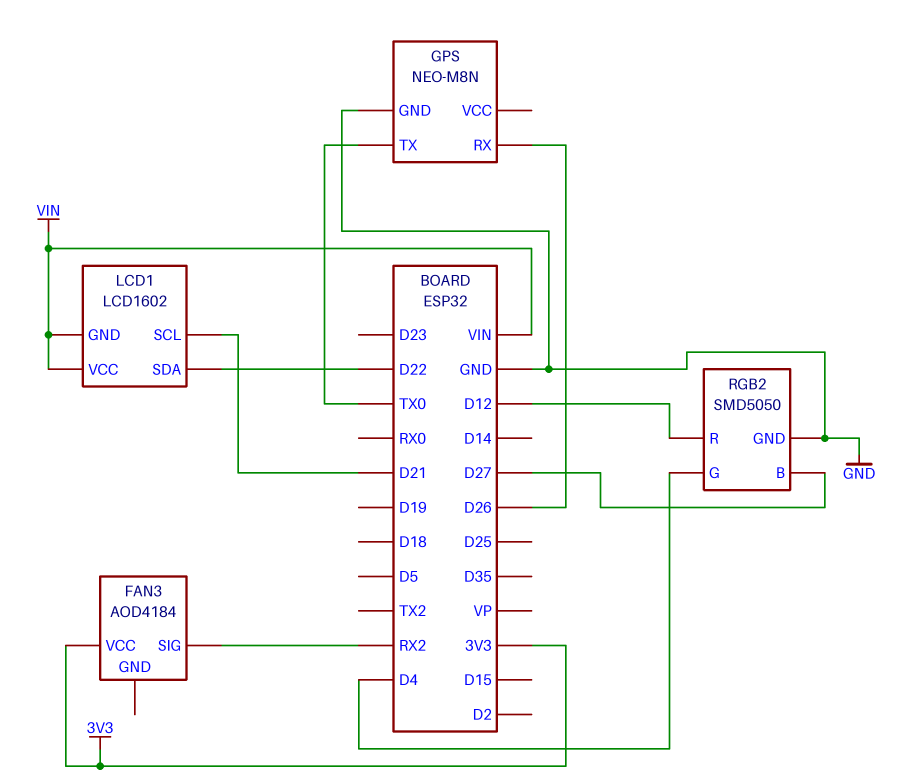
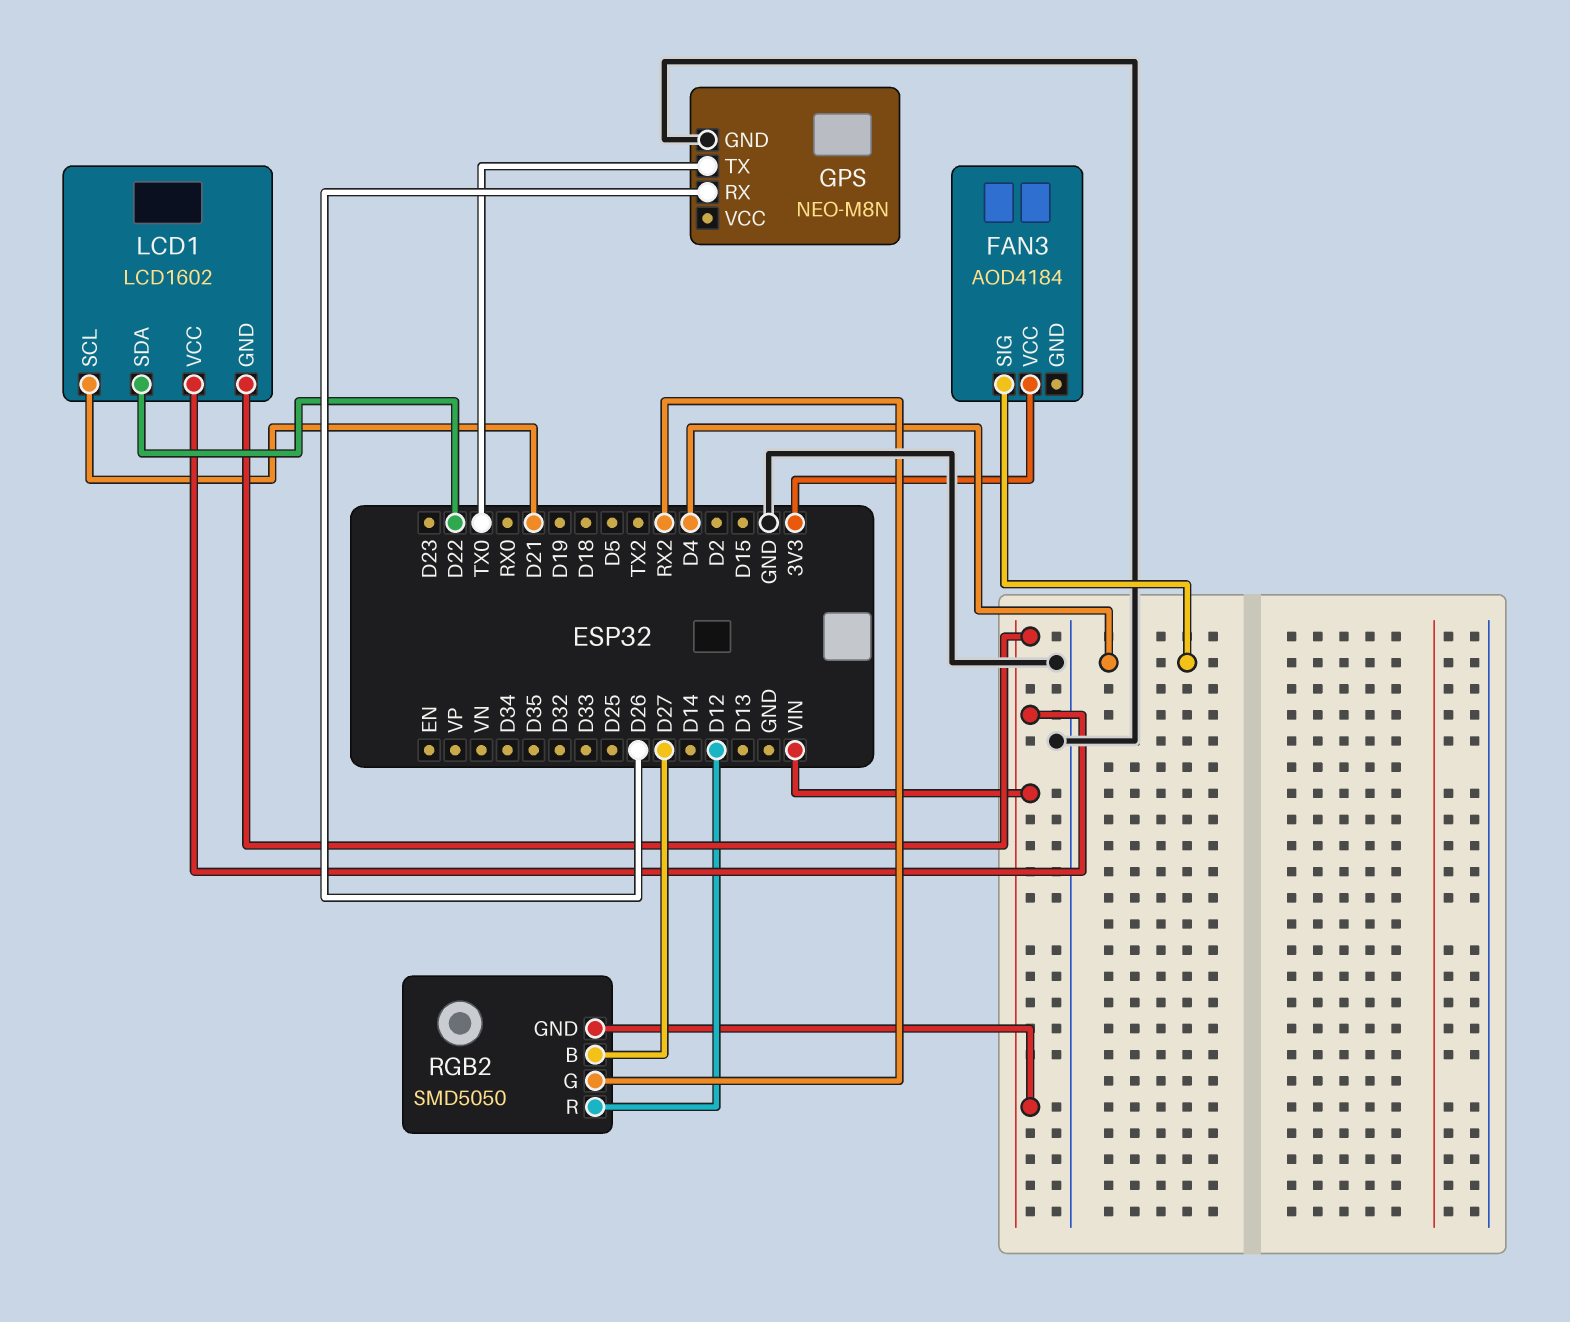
FAN3 pin SIG: RX2 -> D4
RGB2 pin G: D4 -> RX2
RGB2 pin GND: GND -> VIN

